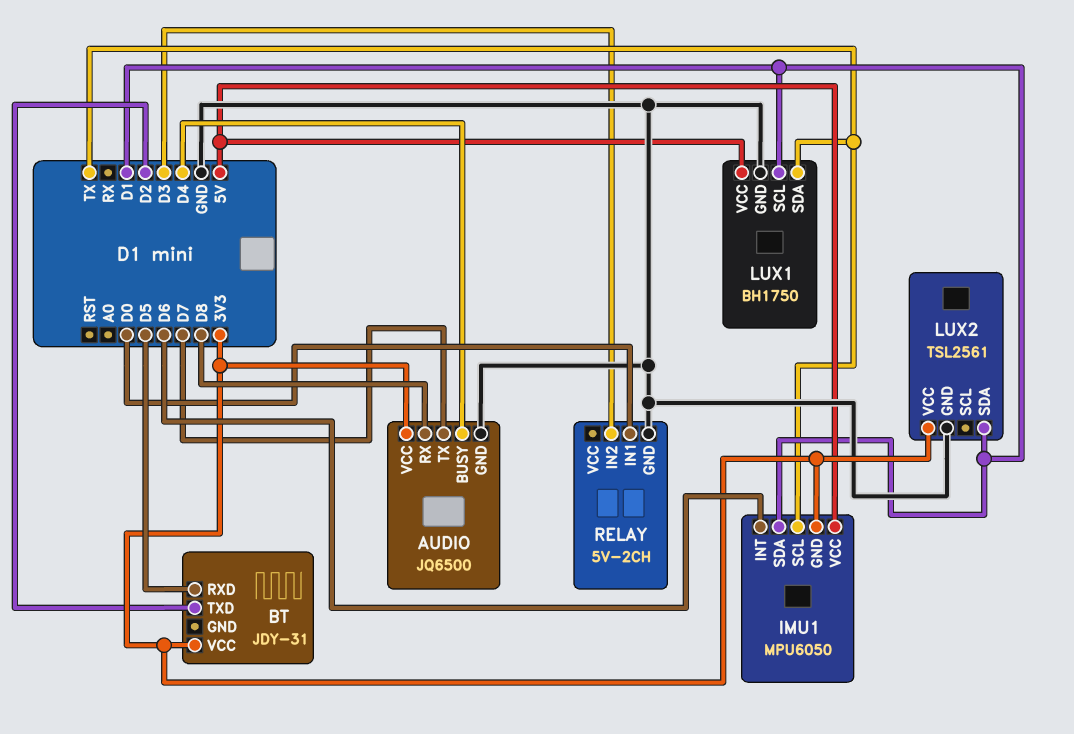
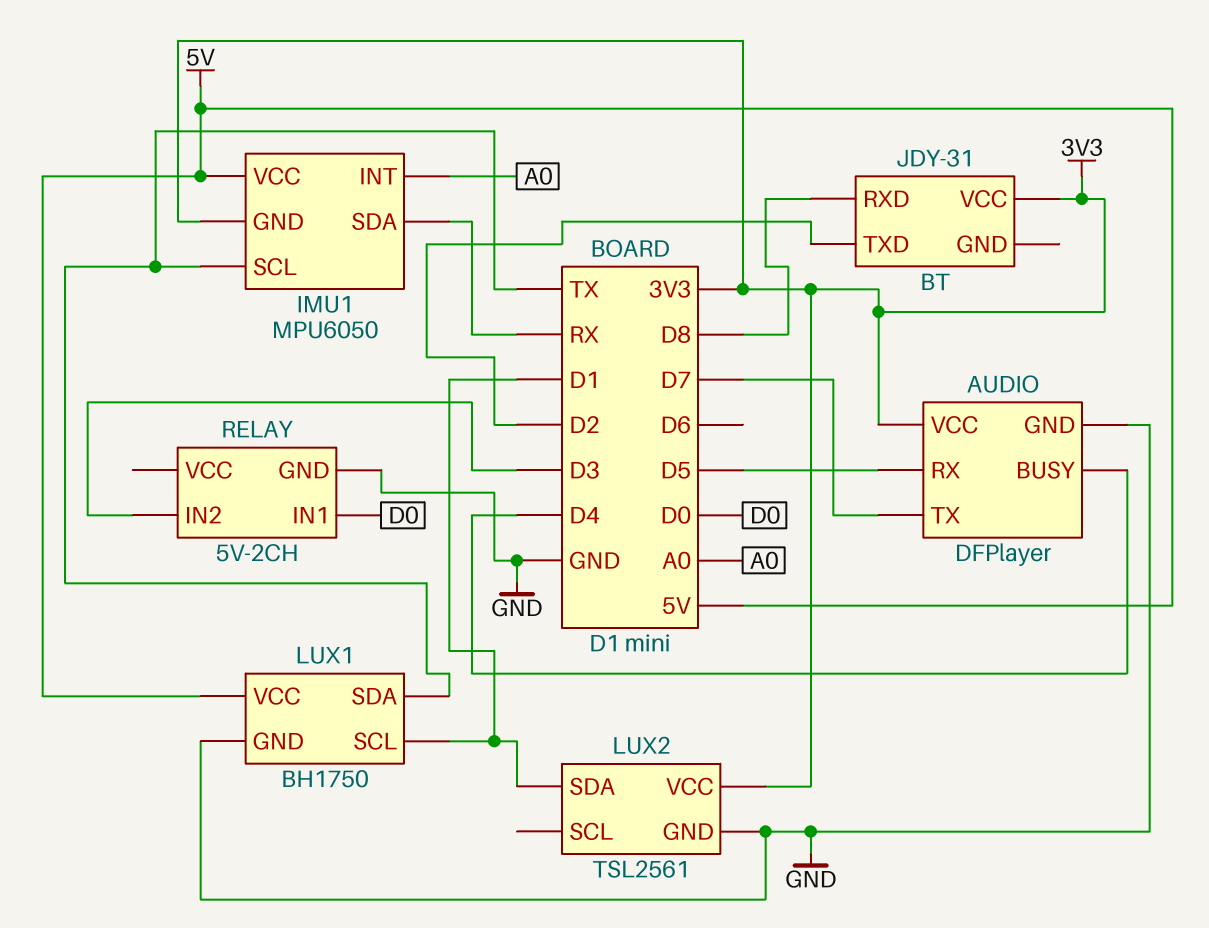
AUDIO: JQ6500 -> DFPlayer
AUDIO pin RX: D8 -> D5
BT pin RXD: D5 -> D8
IMU1 pin INT: D6 -> A0
IMU1 pin SDA: D1 -> RX

